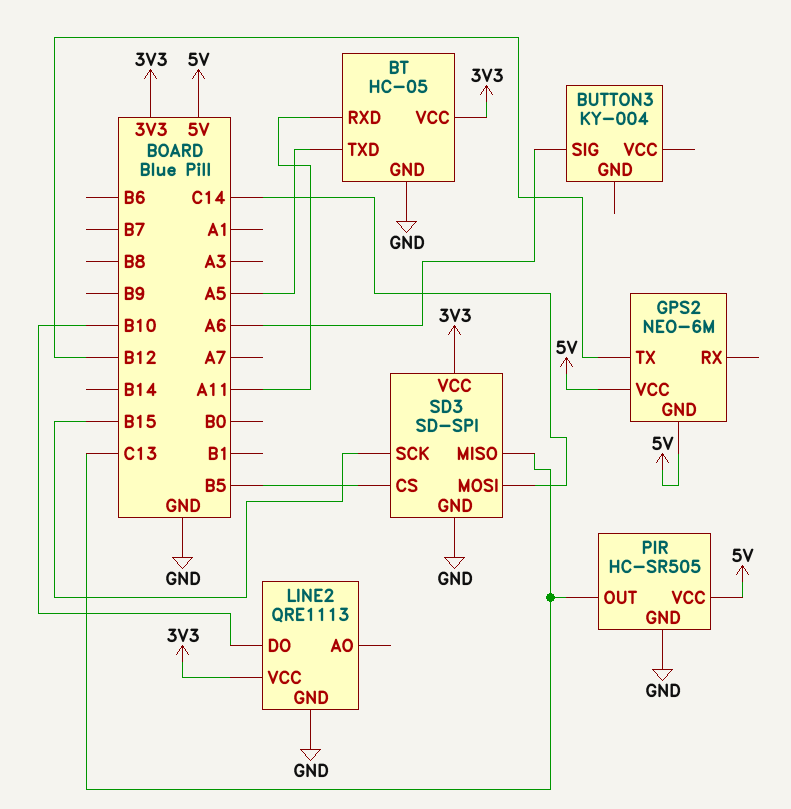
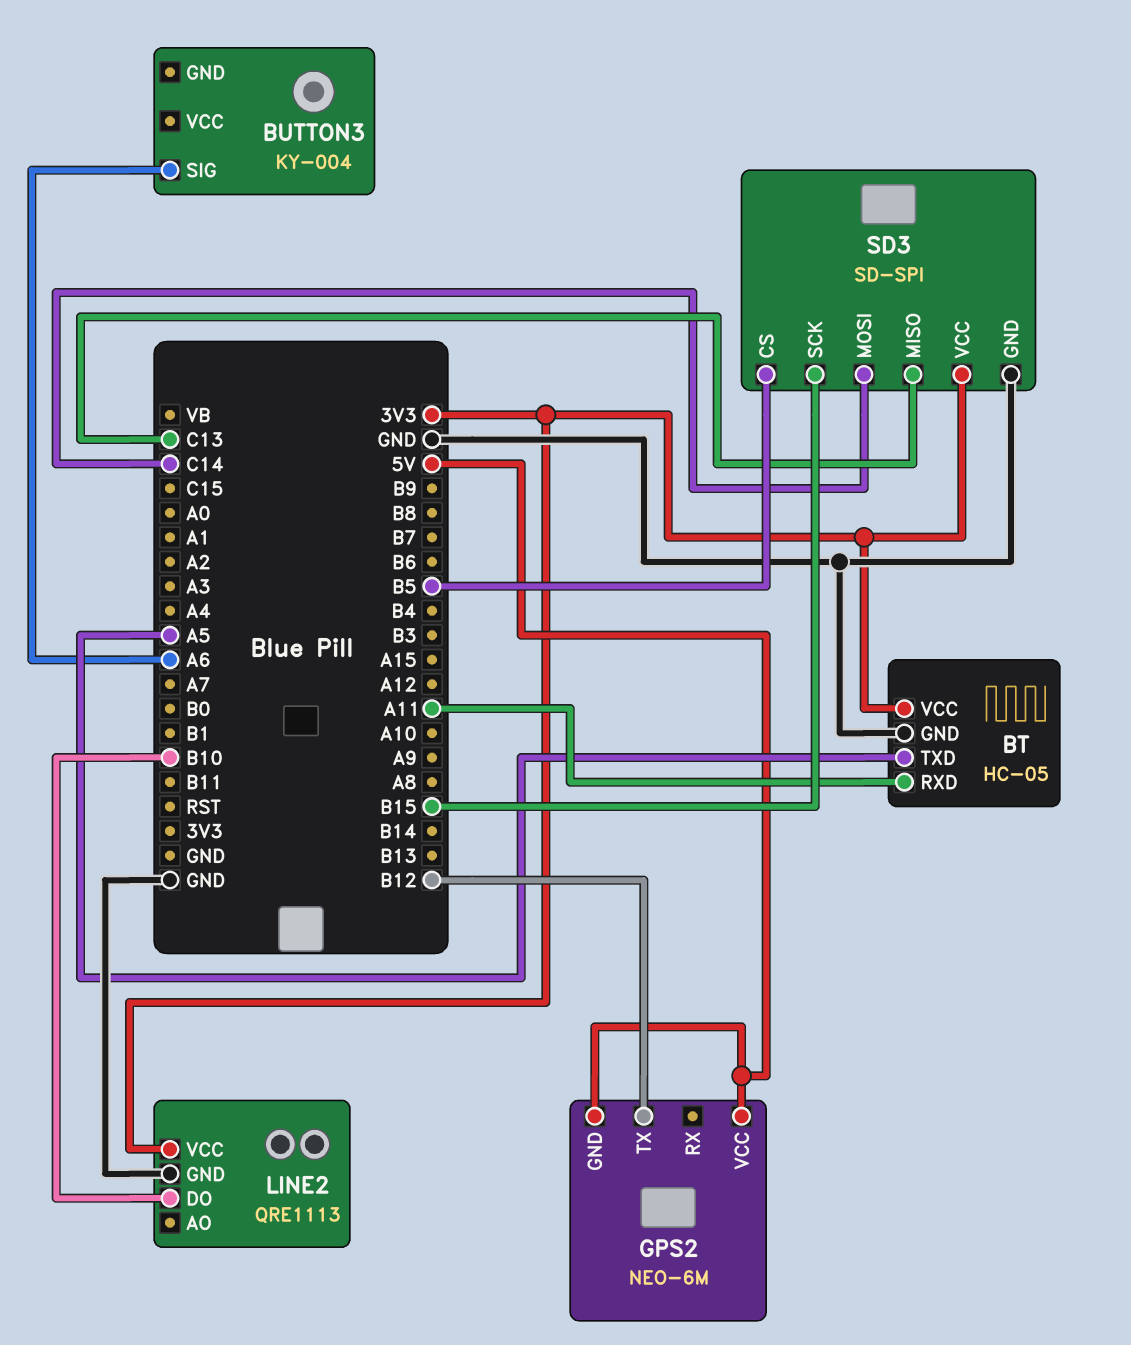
PIR: HC-SR505 -> none
PIR pin GND: GND -> none
PIR pin OUT: C13 -> none
PIR pin VCC: 5V -> none

